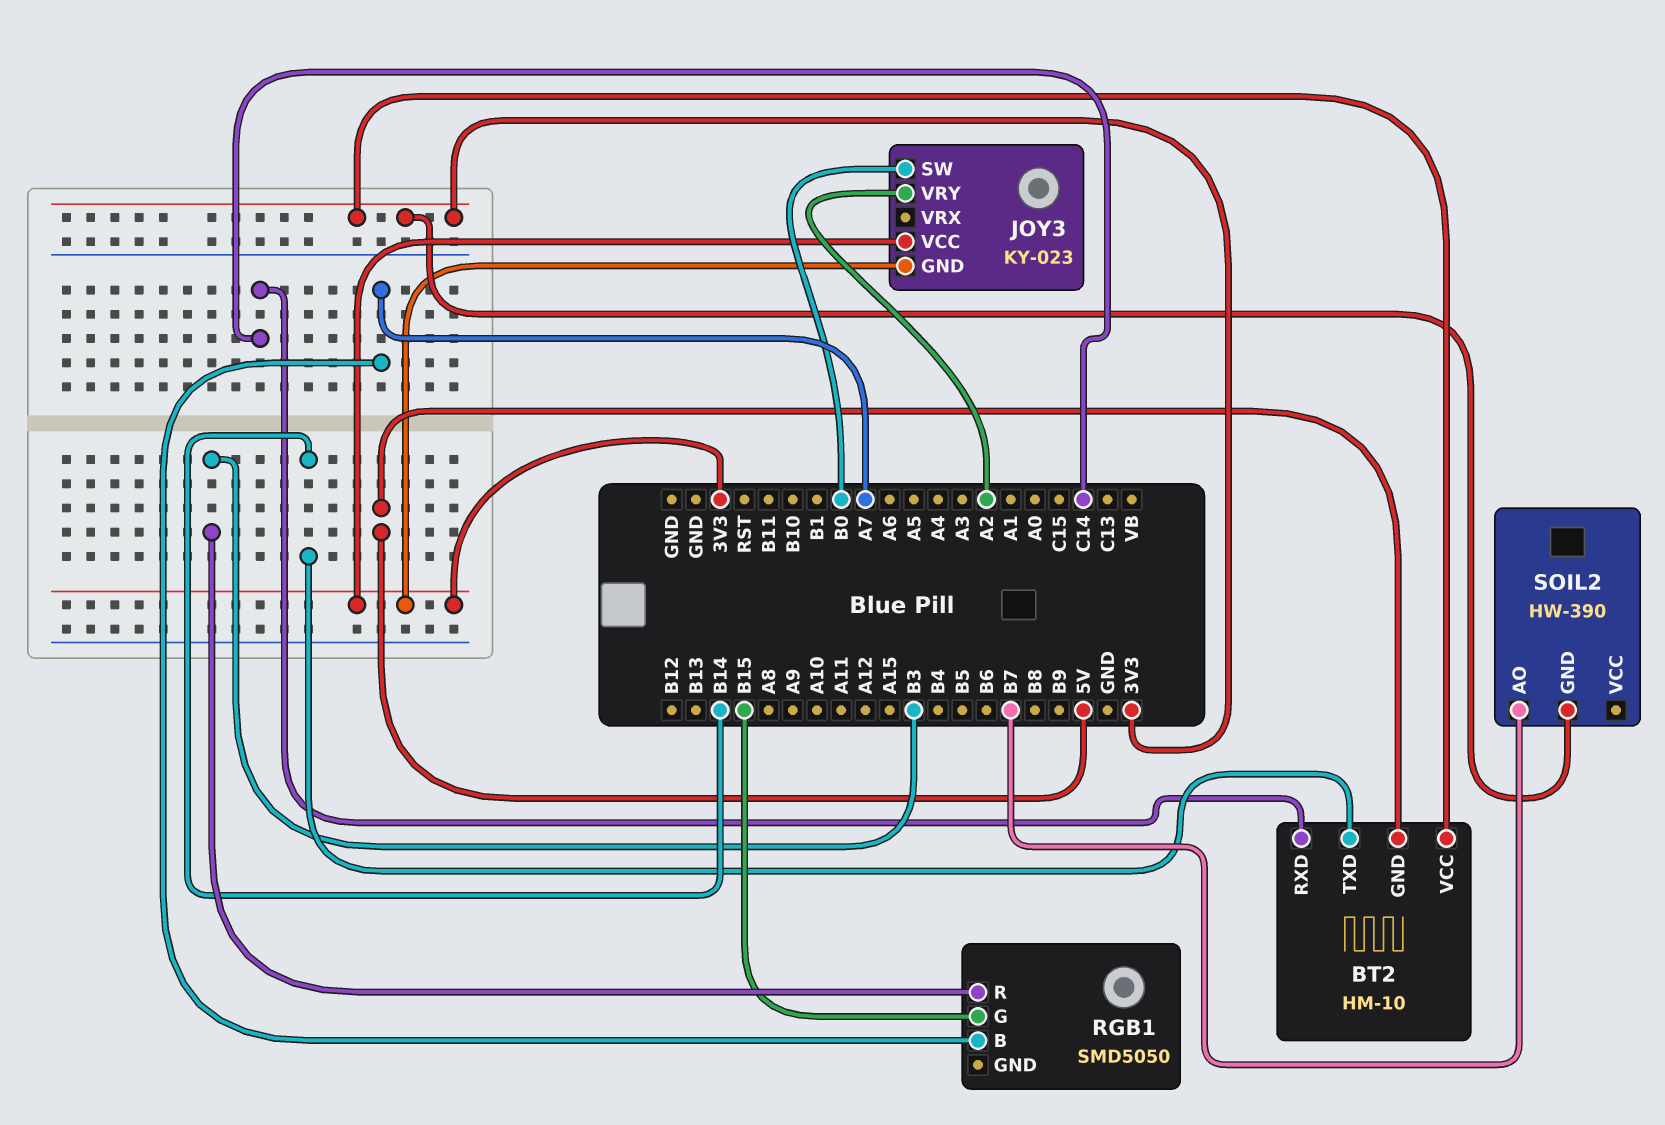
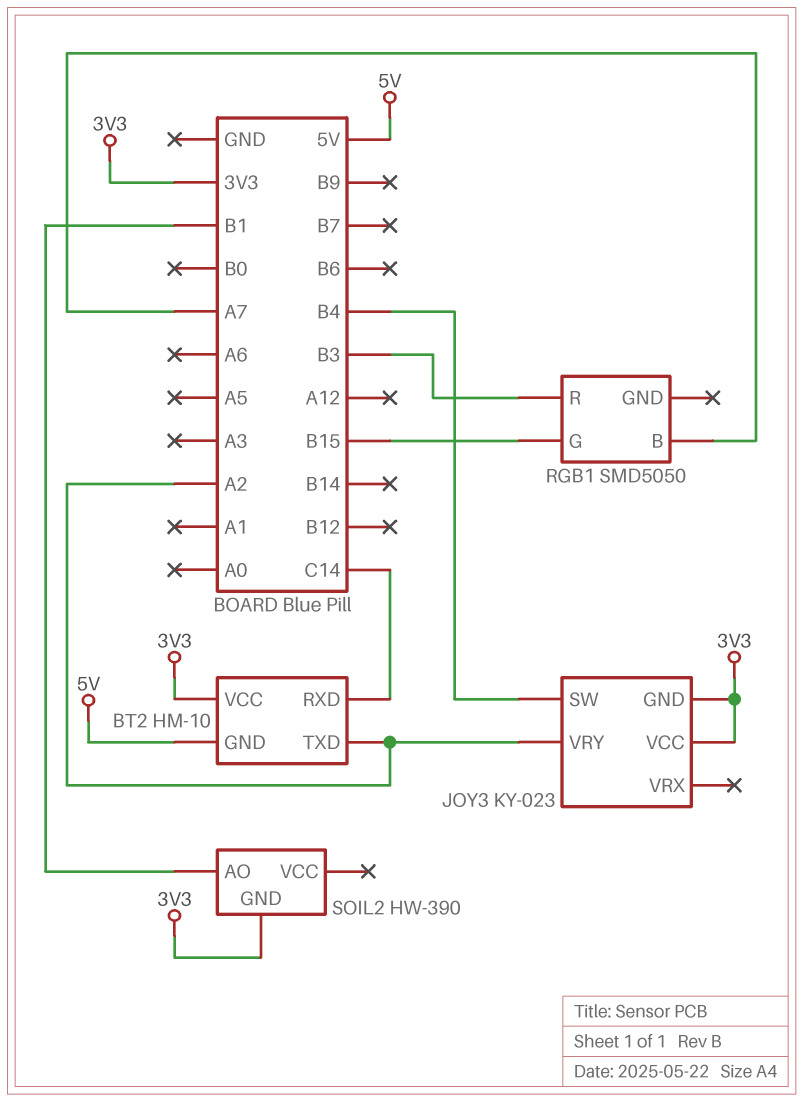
BT2 pin TXD: B14 -> A2
JOY3 pin SW: B0 -> B4
SOIL2 pin AO: B7 -> B1

